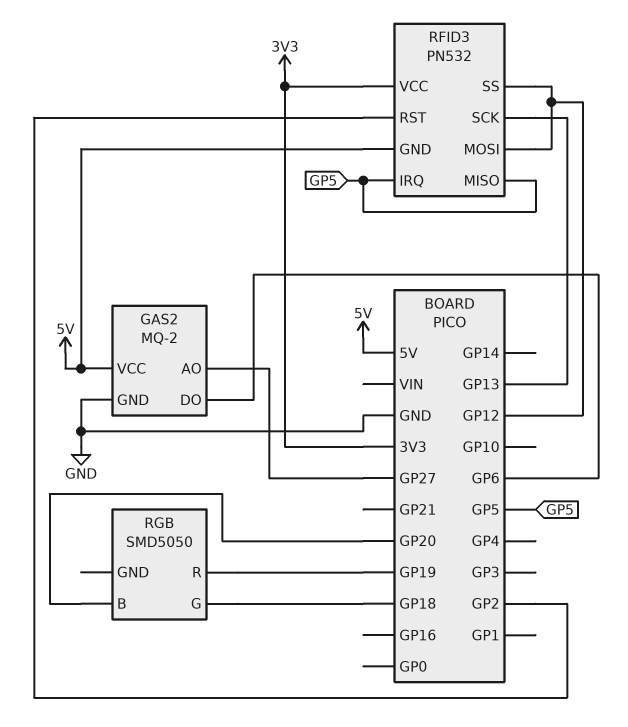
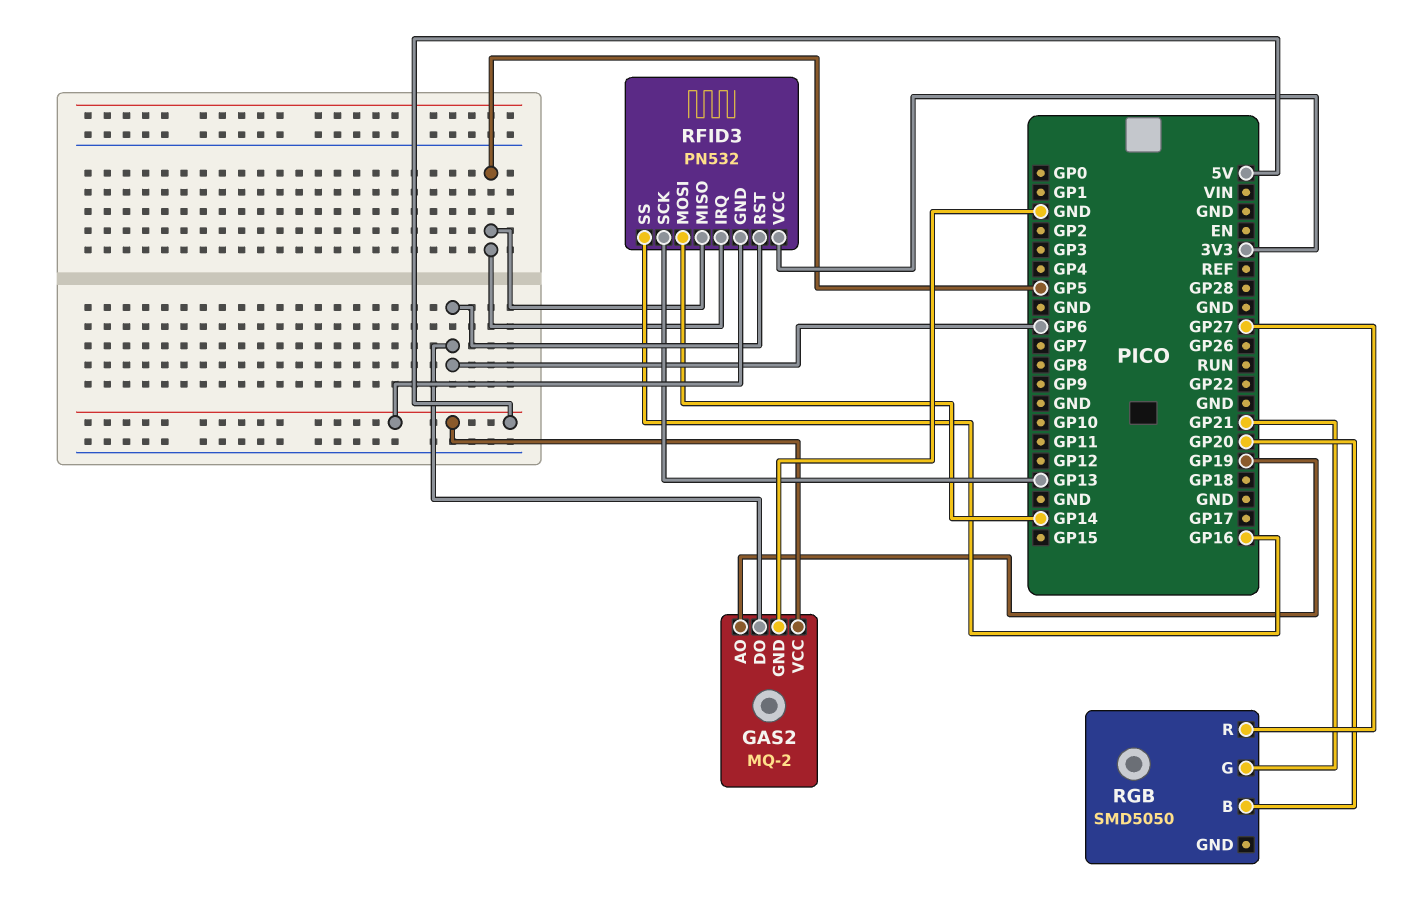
GAS2 pin AO: GP27 -> GP19
RFID3 pin MOSI: GP12 -> GP14
RFID3 pin RST: GP2 -> GP6
RFID3 pin SS: GP12 -> GP16
RGB pin G: GP18 -> GP21
RGB pin R: GP19 -> GP27

